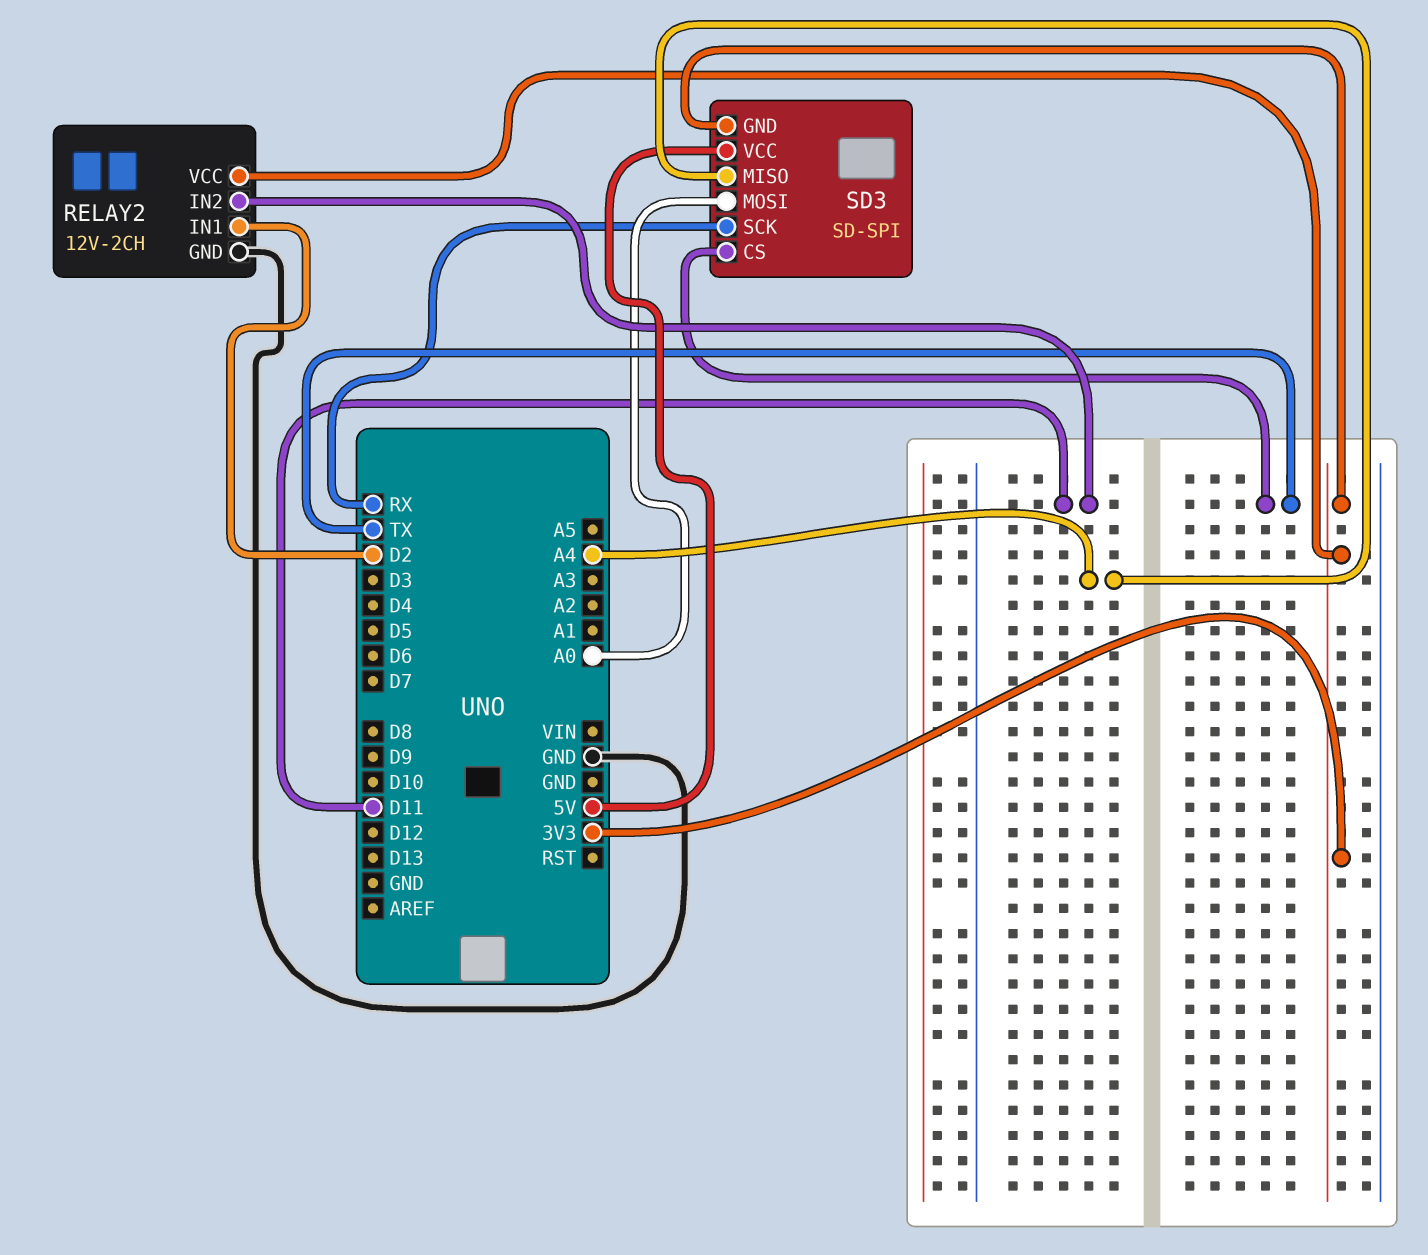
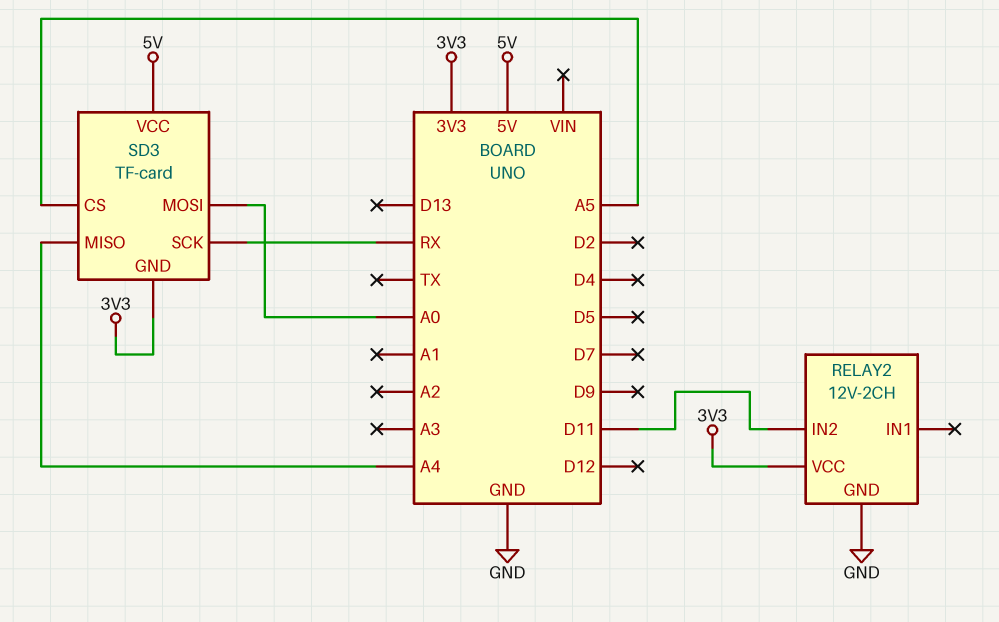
RELAY2 pin IN1: D2 -> none
SD3: SD-SPI -> TF-card
SD3 pin CS: TX -> A5

